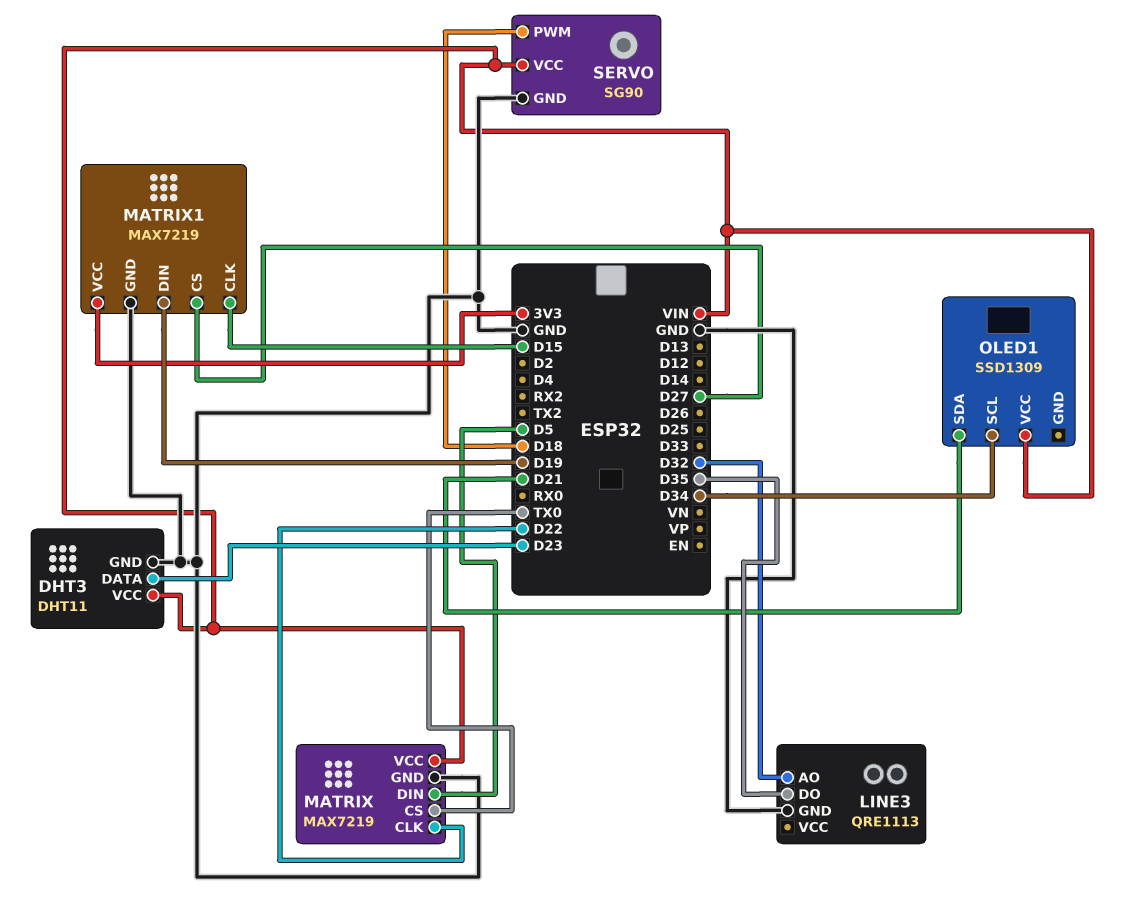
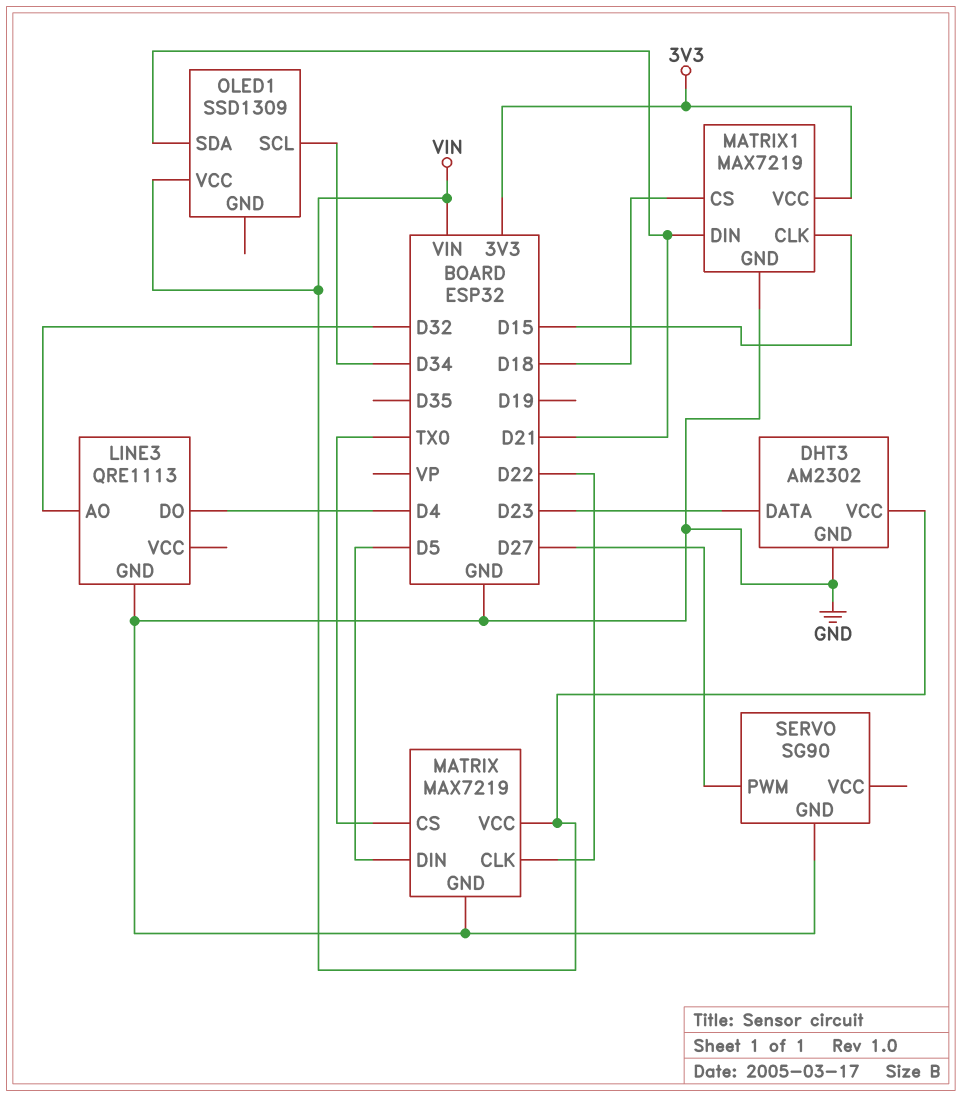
DHT3: DHT11 -> AM2302
LINE3 pin DO: D35 -> D4
MATRIX1 pin CS: D27 -> D18
MATRIX1 pin DIN: D19 -> D21
SERVO pin PWM: D18 -> D27
SERVO pin VCC: VIN -> none

